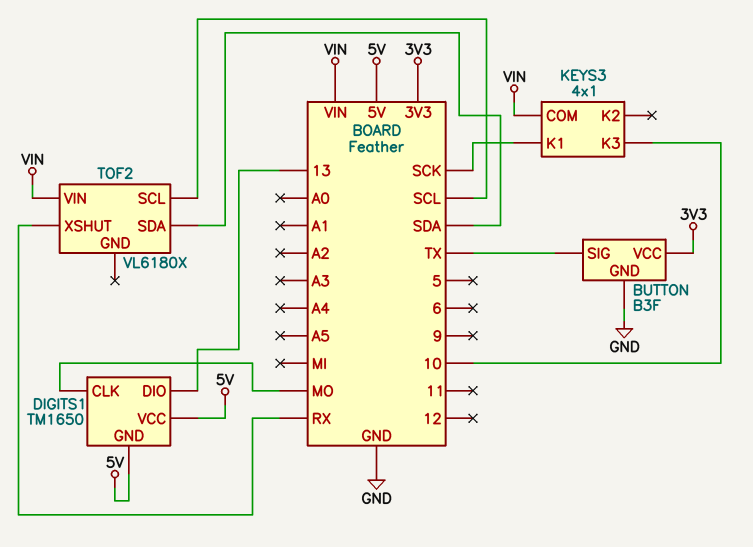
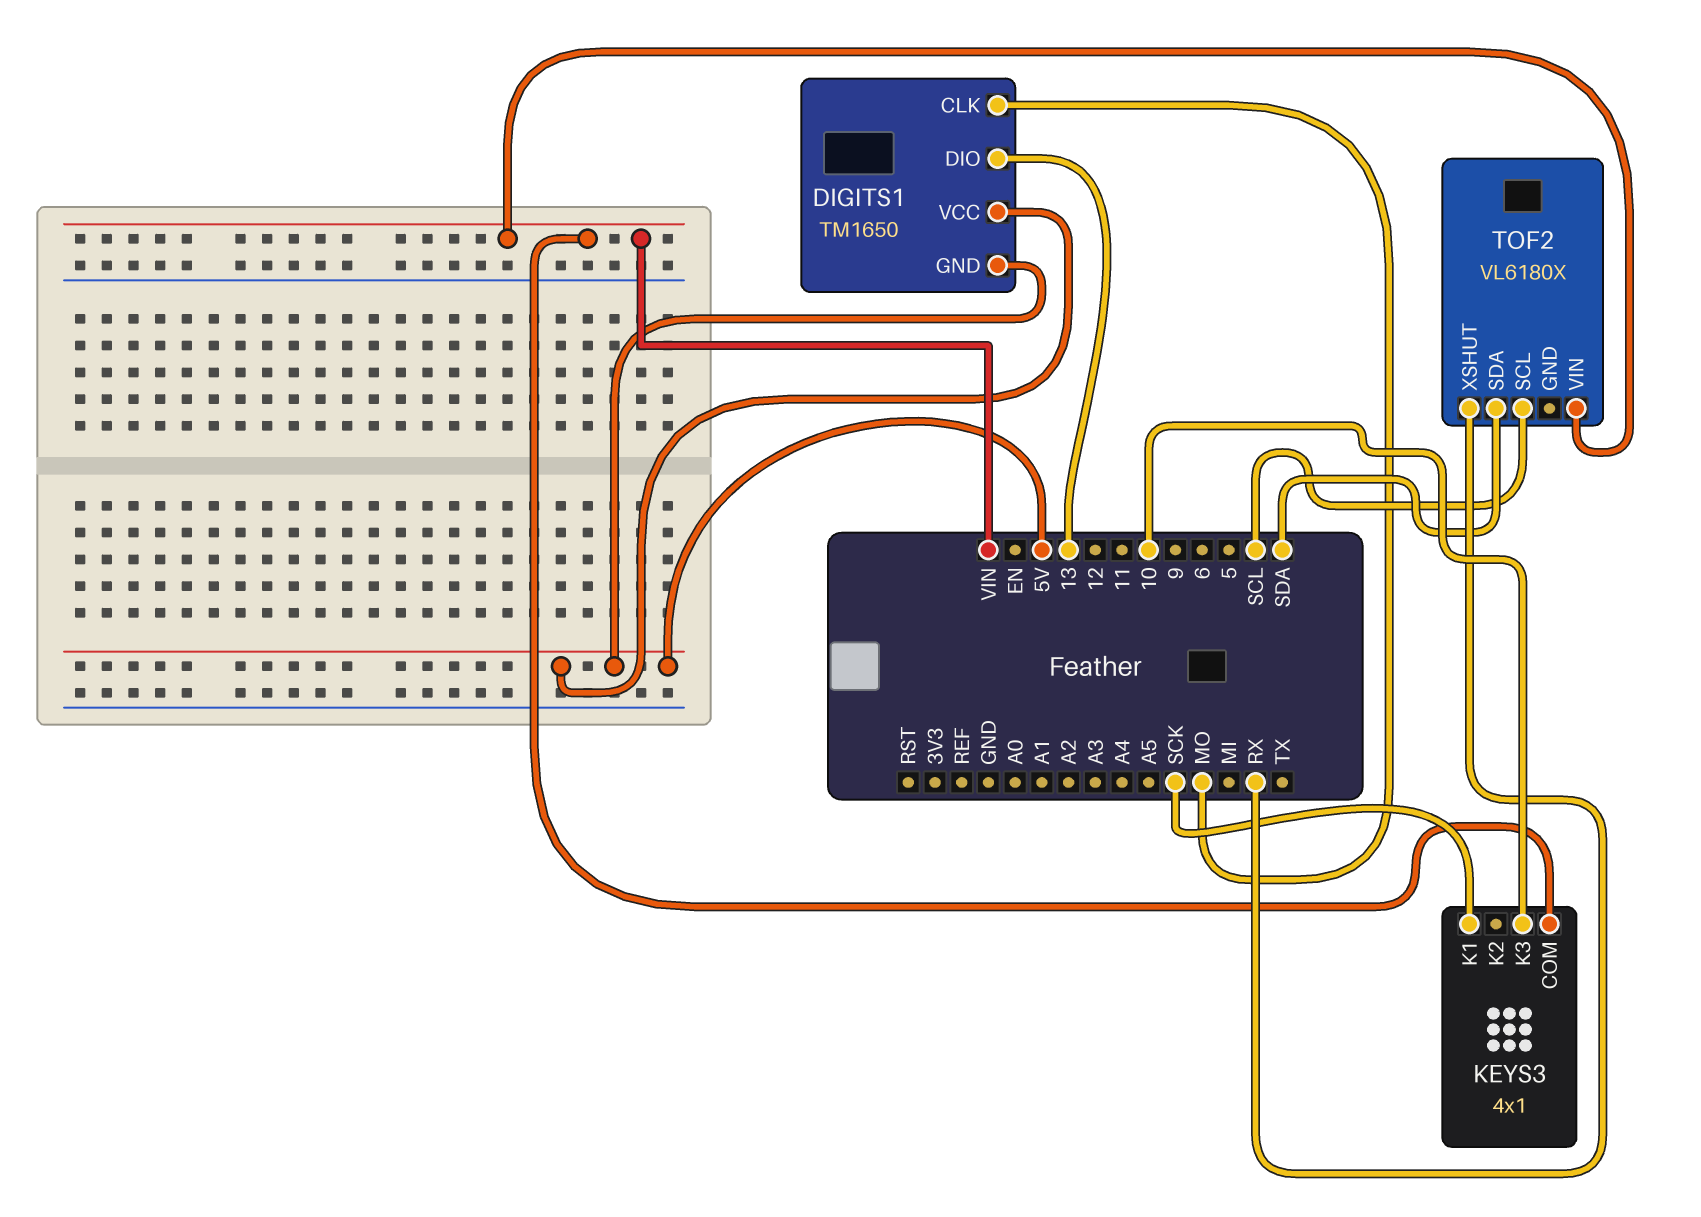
BUTTON: B3F -> none
BUTTON pin GND: GND -> none
BUTTON pin SIG: TX -> none
BUTTON pin VCC: 3V3 -> none

